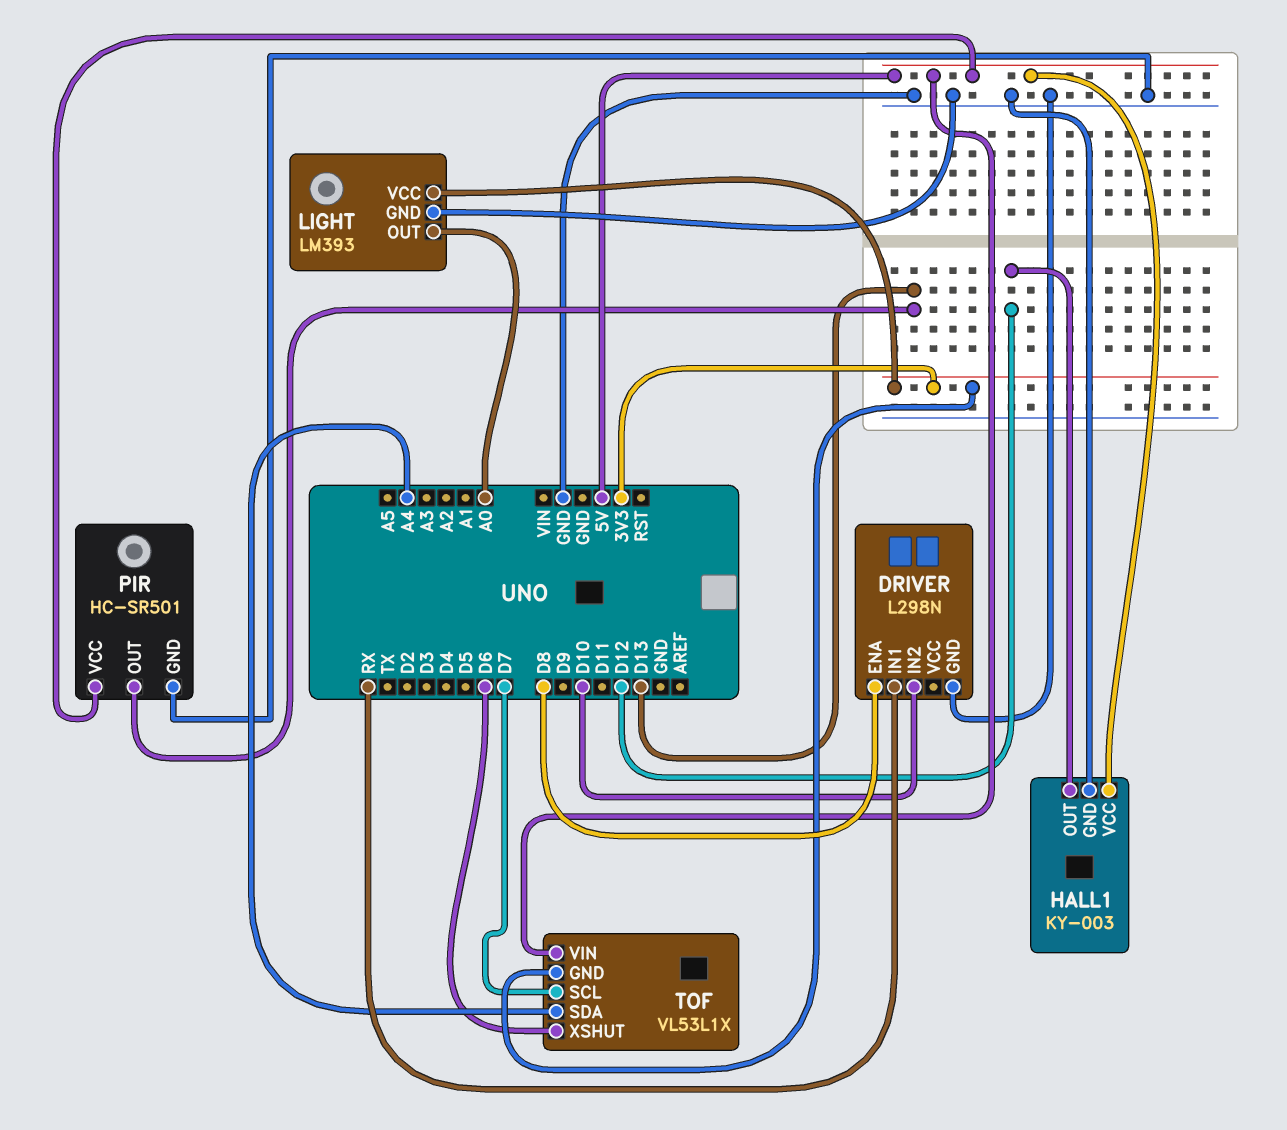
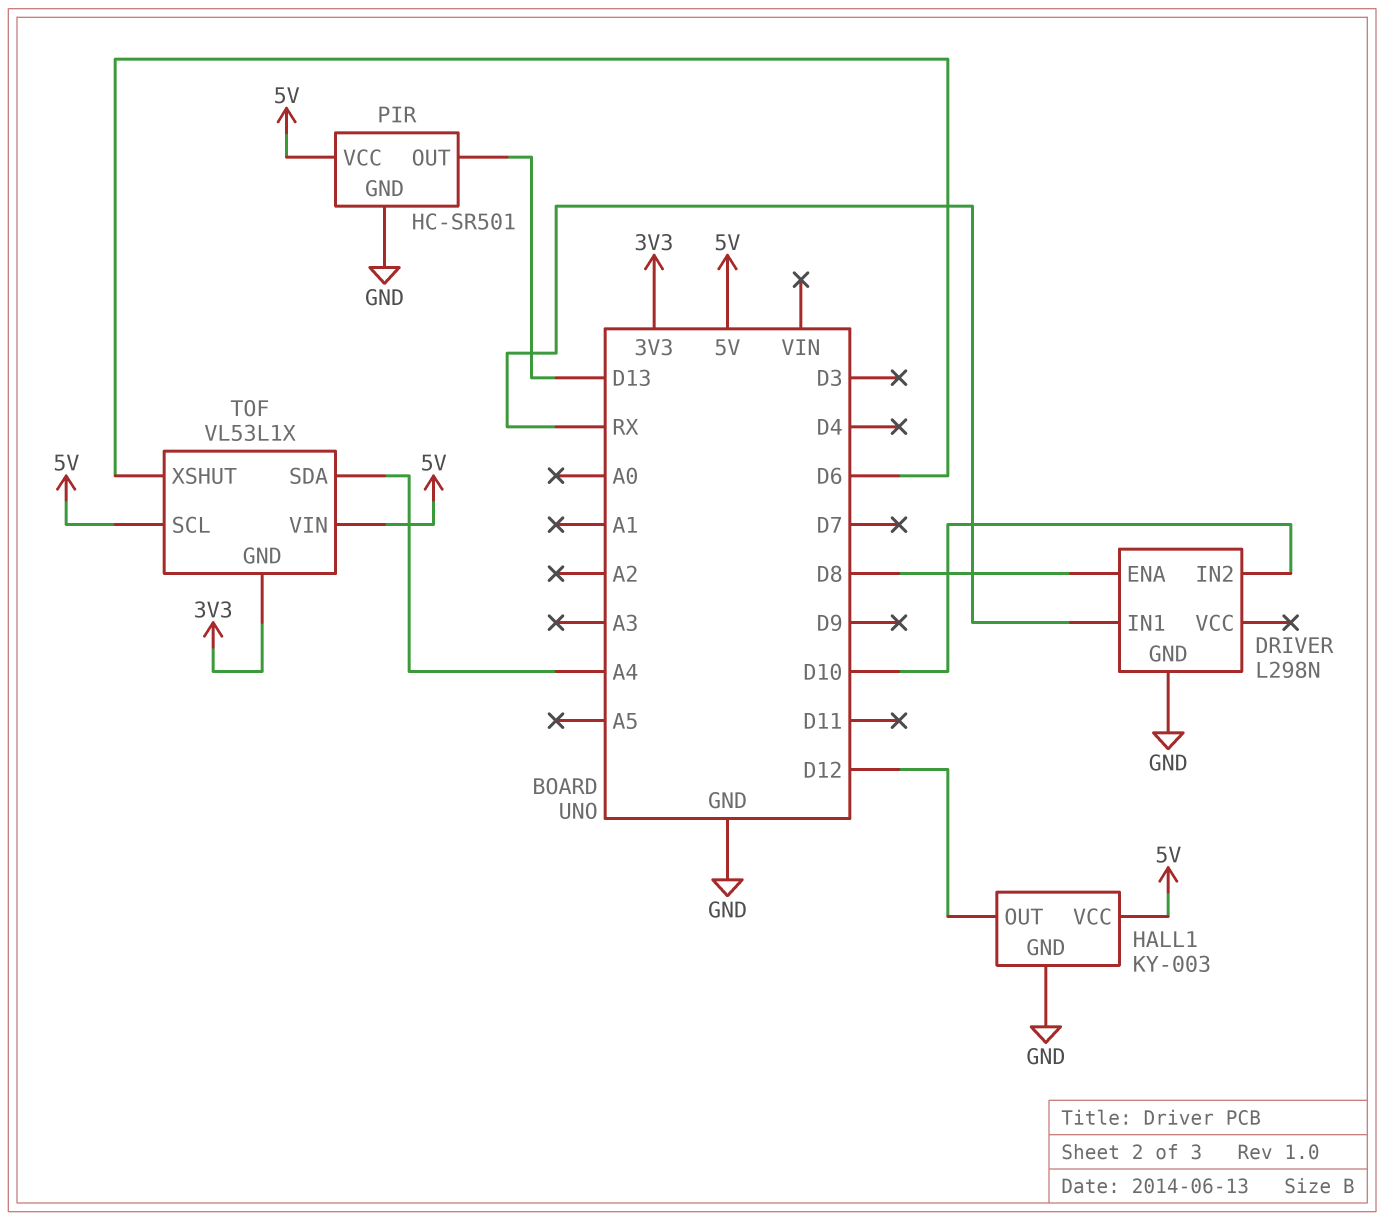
LIGHT: LM393 -> none
LIGHT pin GND: GND -> none
LIGHT pin OUT: A0 -> none
LIGHT pin VCC: 3V3 -> none
TOF pin SCL: D7 -> 5V

